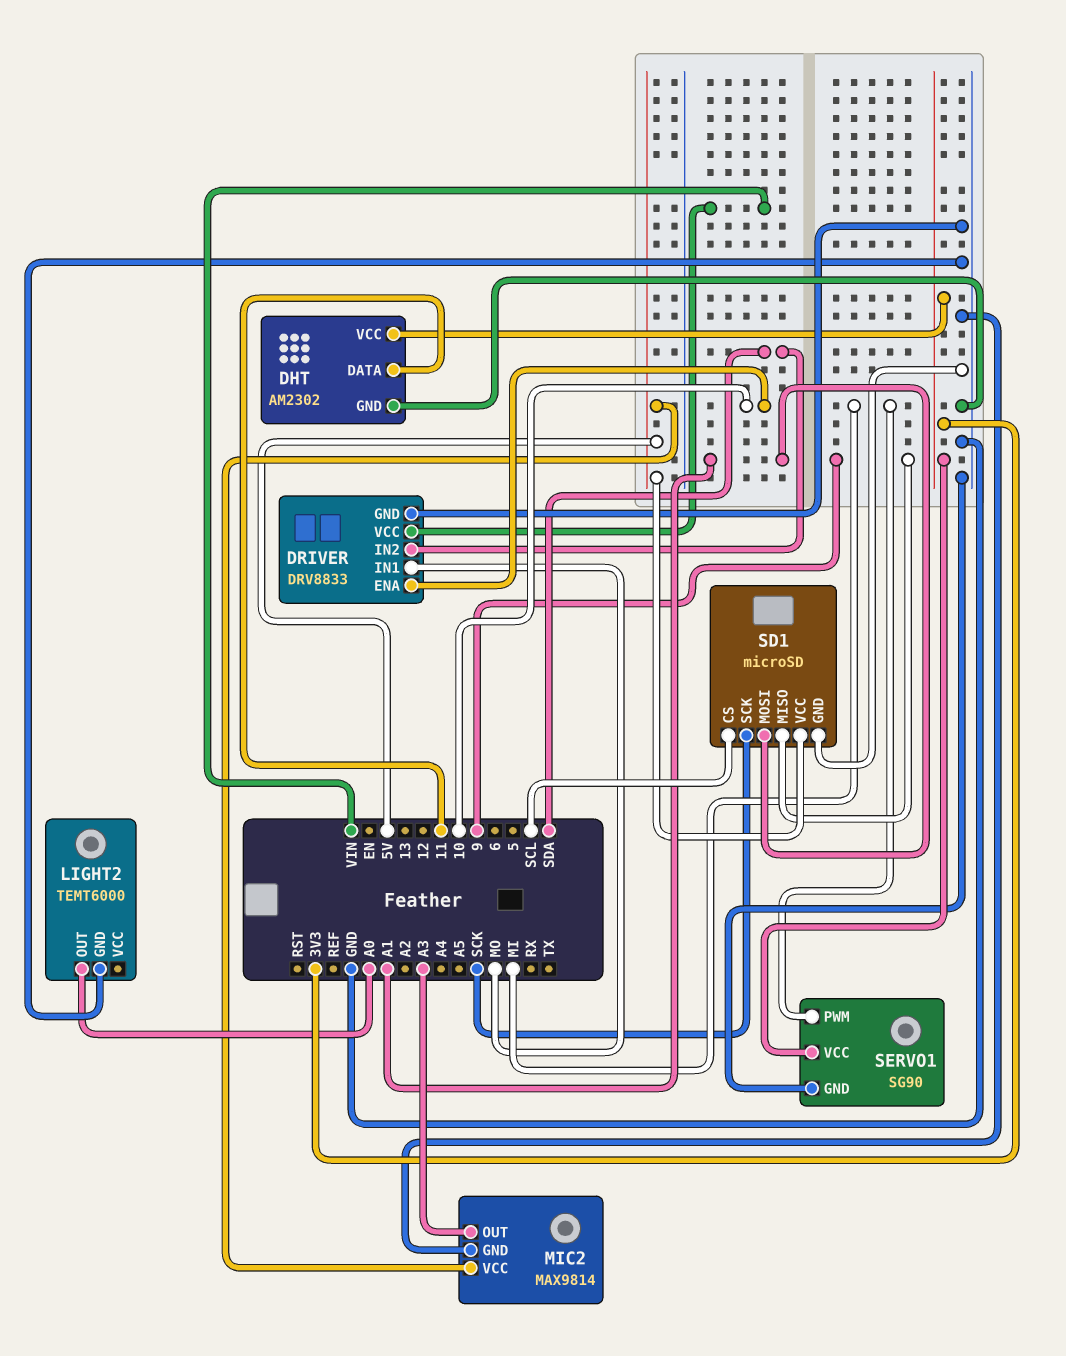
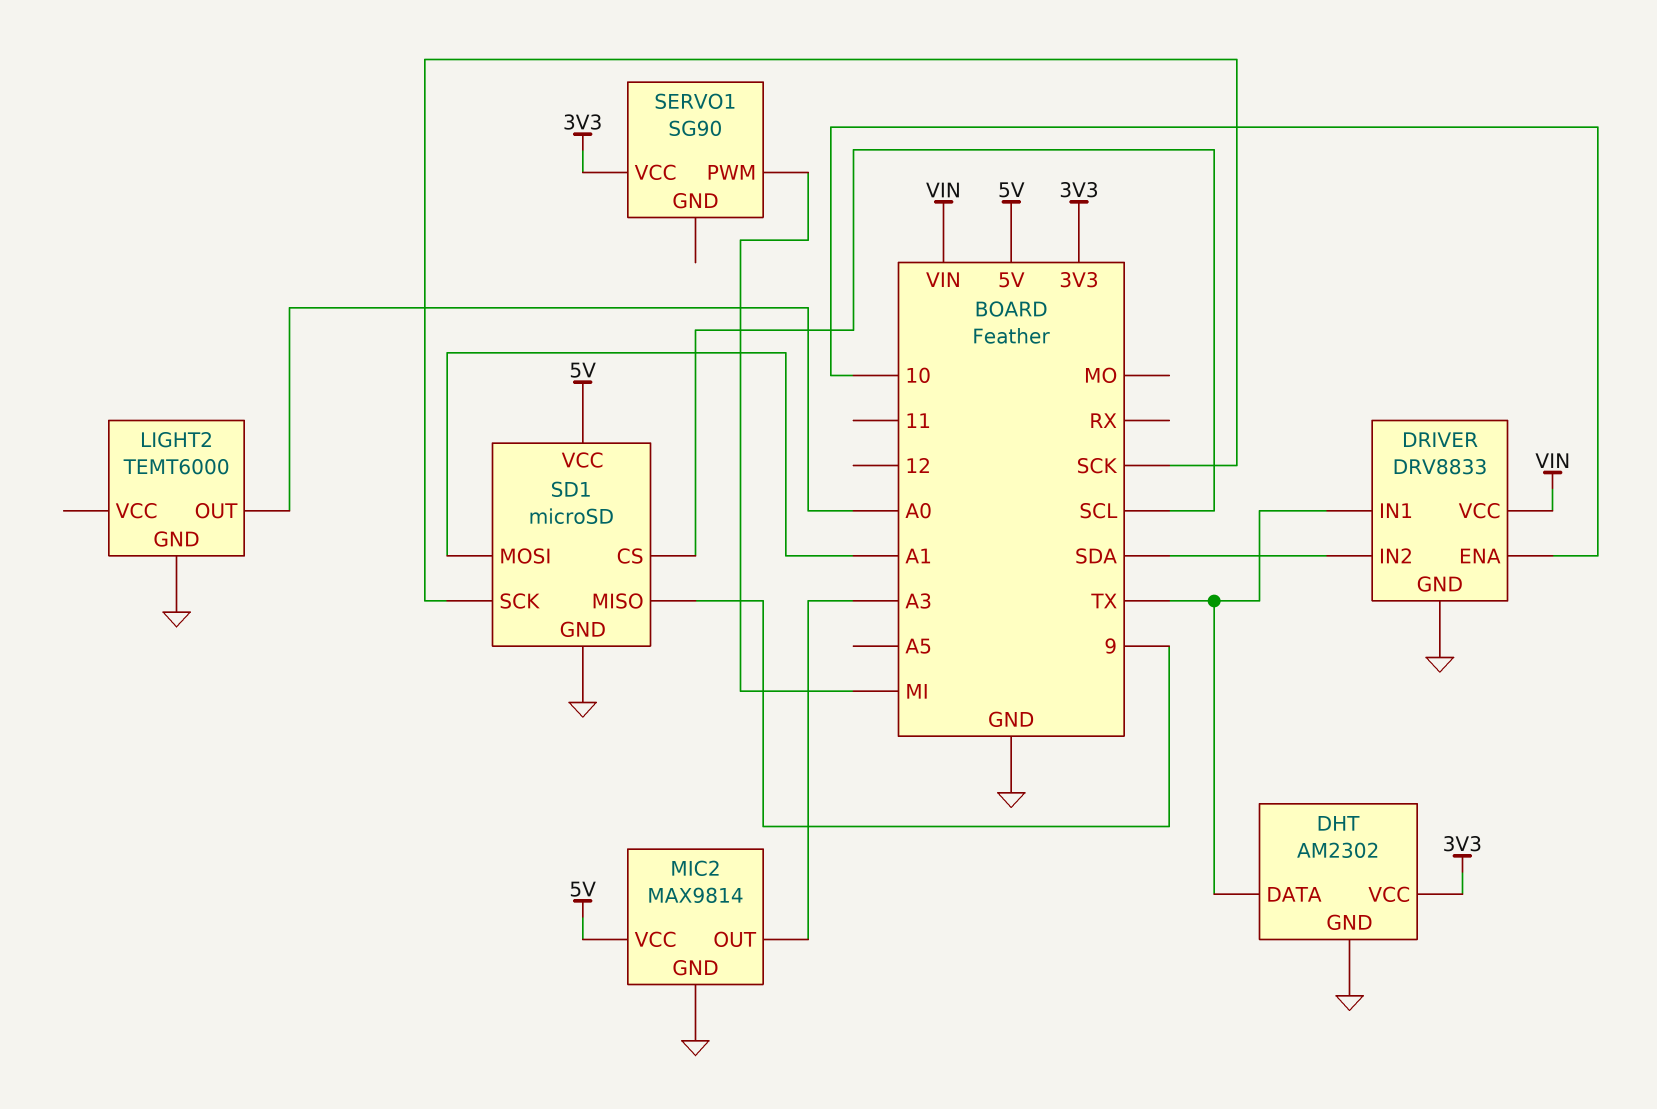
DHT pin DATA: 11 -> TX
DRIVER pin IN1: MO -> TX
SERVO1 pin GND: GND -> none

